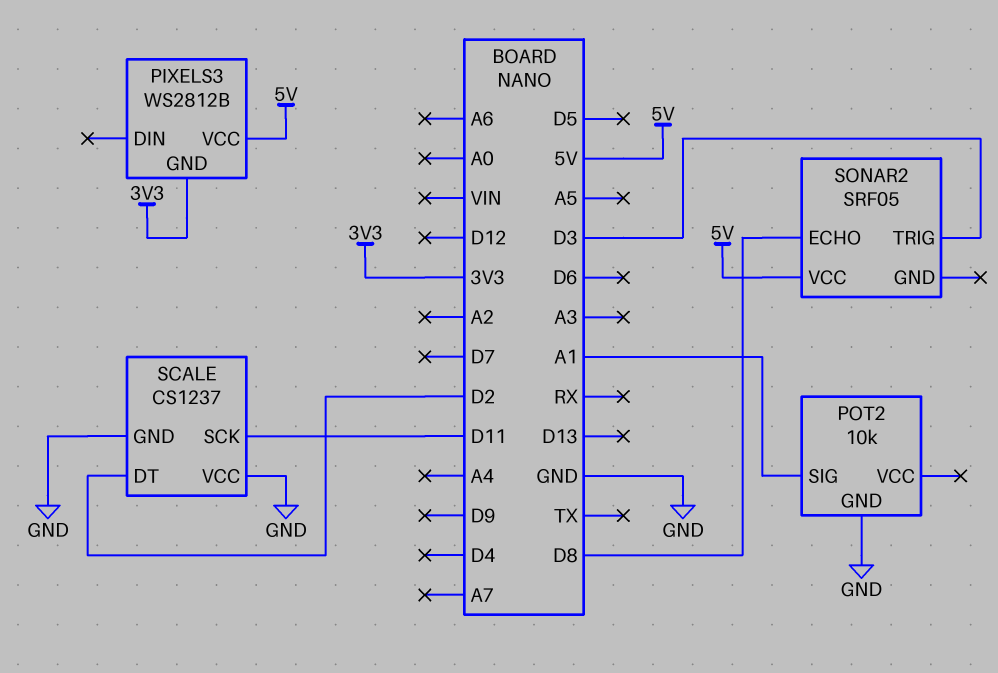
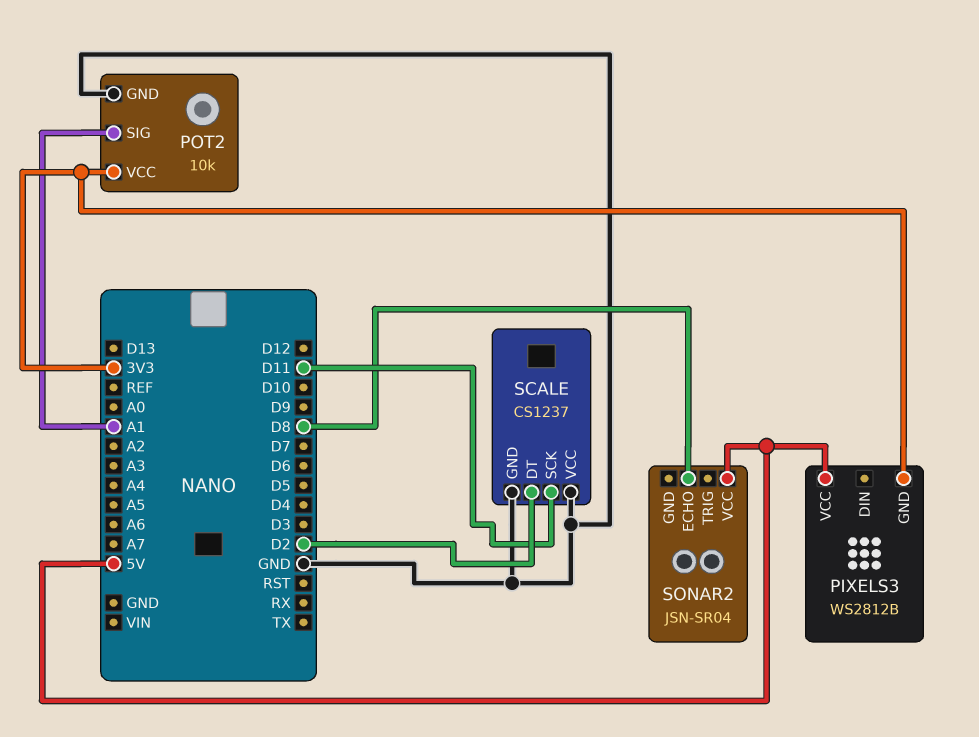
POT2 pin VCC: none -> 3V3
SONAR2: SRF05 -> JSN-SR04
SONAR2 pin TRIG: D3 -> none

